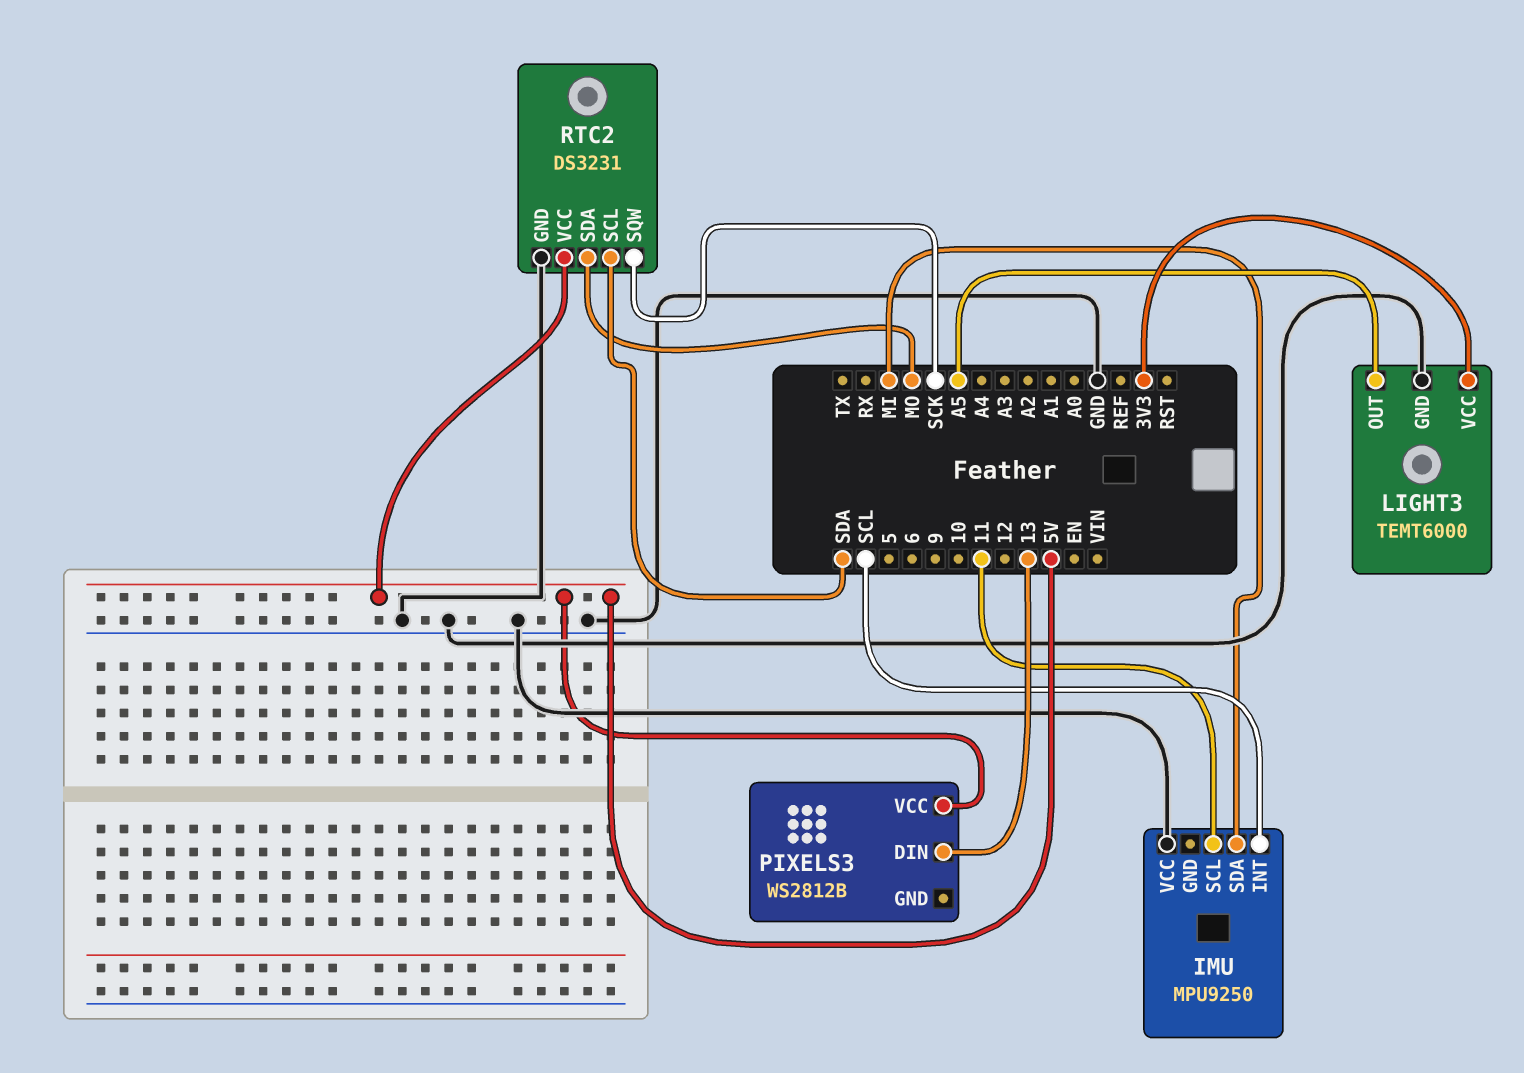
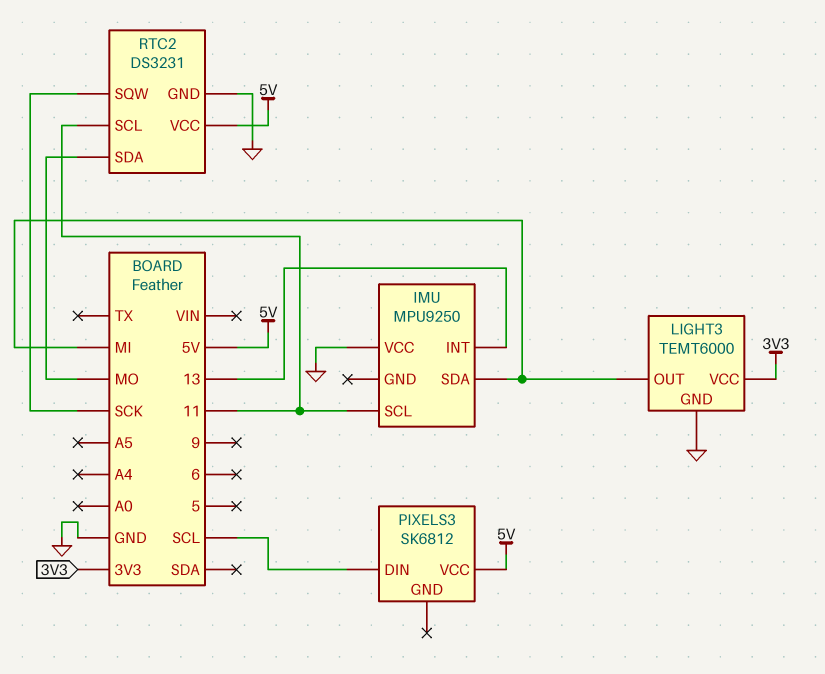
IMU pin INT: SCL -> 13
LIGHT3 pin OUT: A5 -> MI
PIXELS3: WS2812B -> SK6812
PIXELS3 pin DIN: 13 -> SCL
RTC2 pin SCL: SDA -> 11

